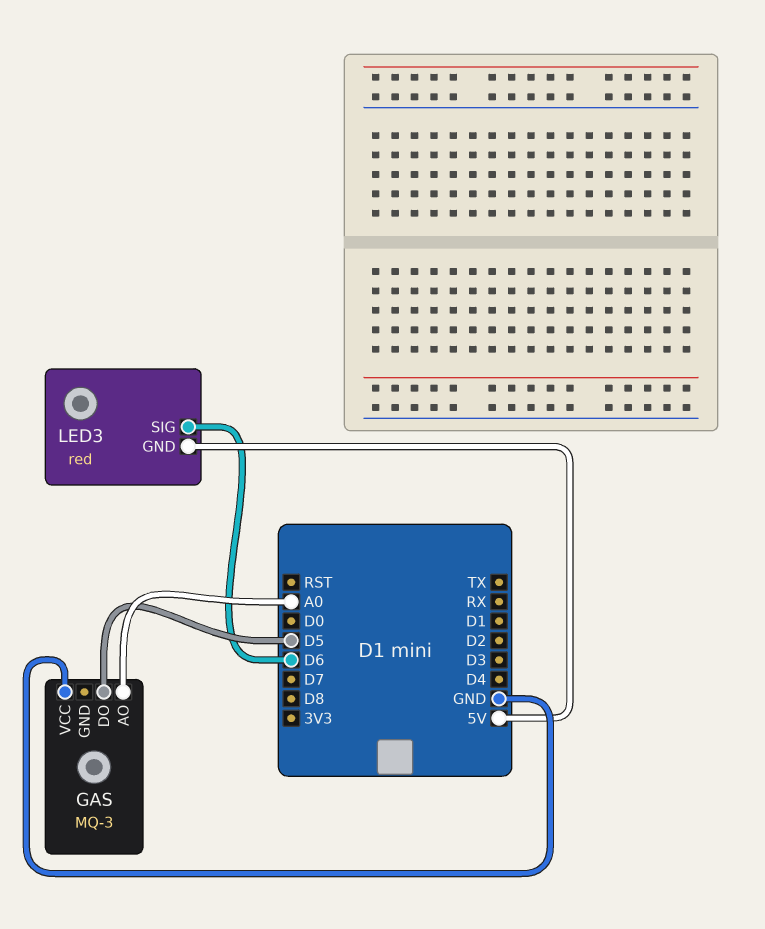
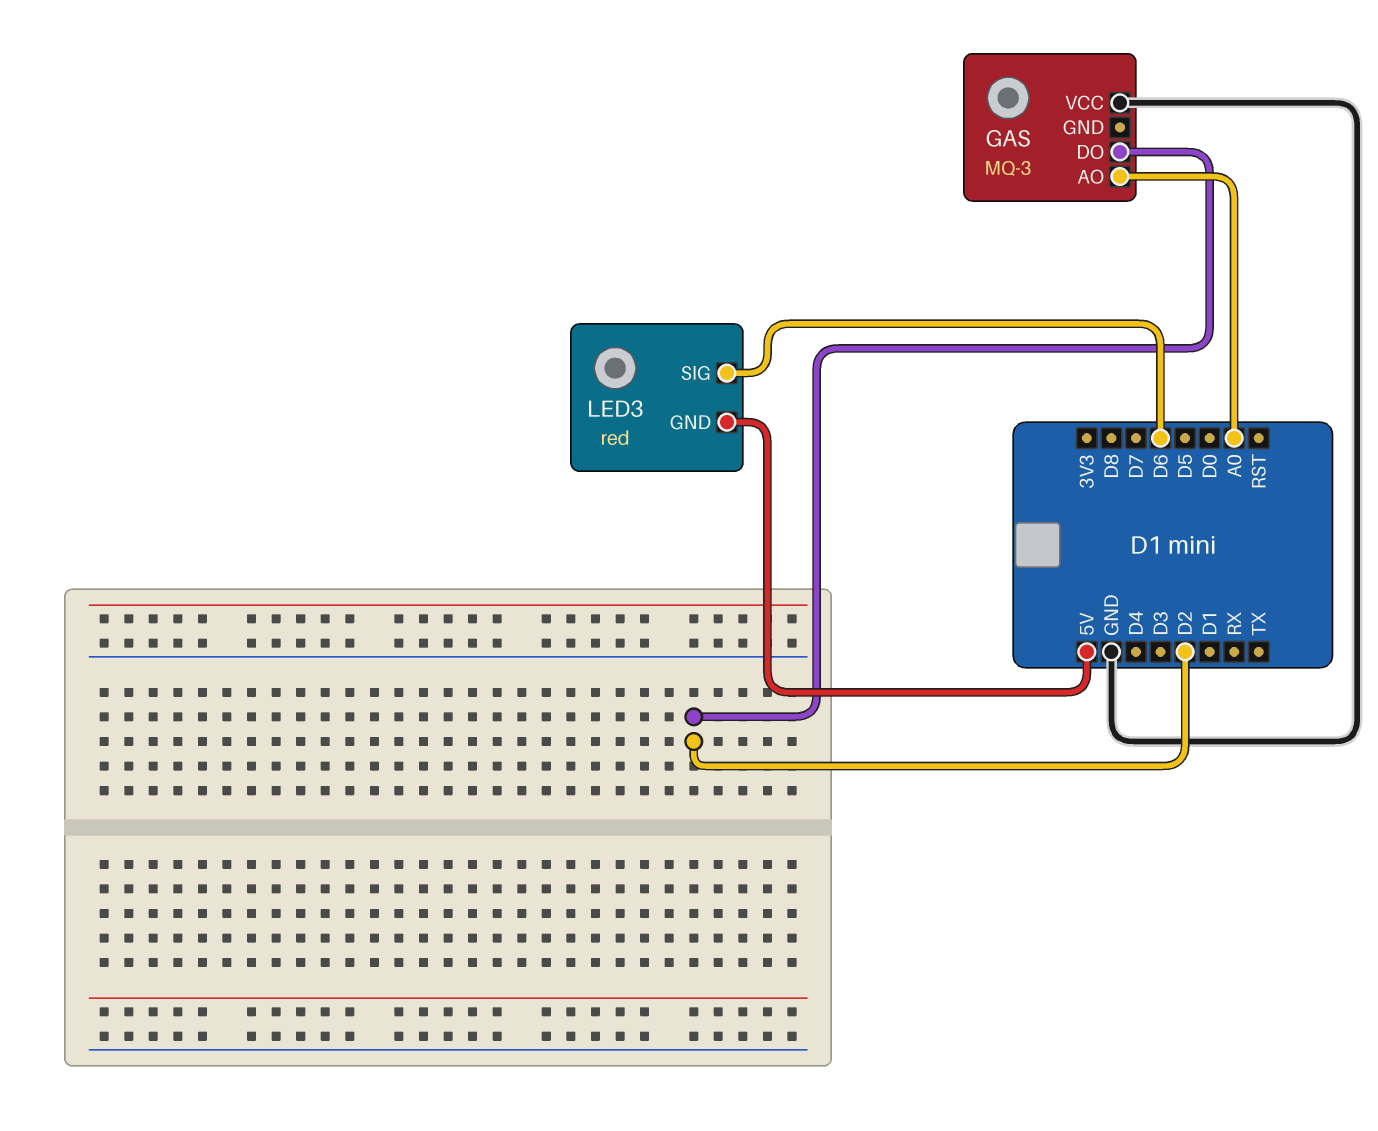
GAS pin DO: D5 -> D2

